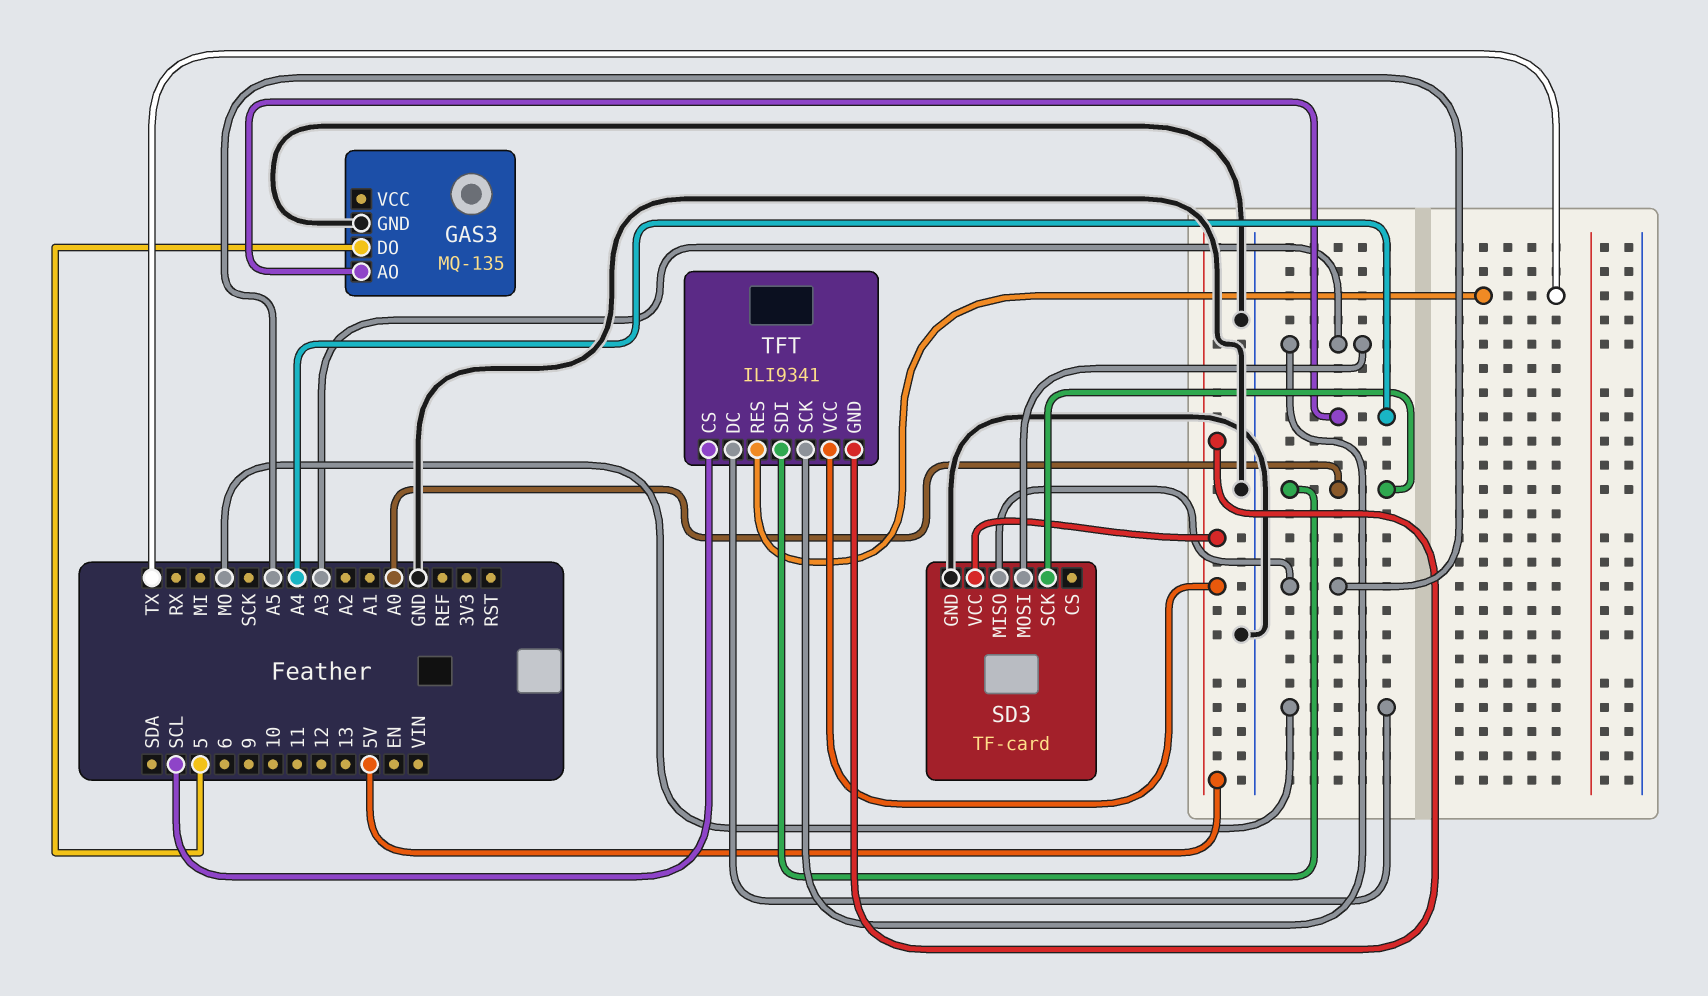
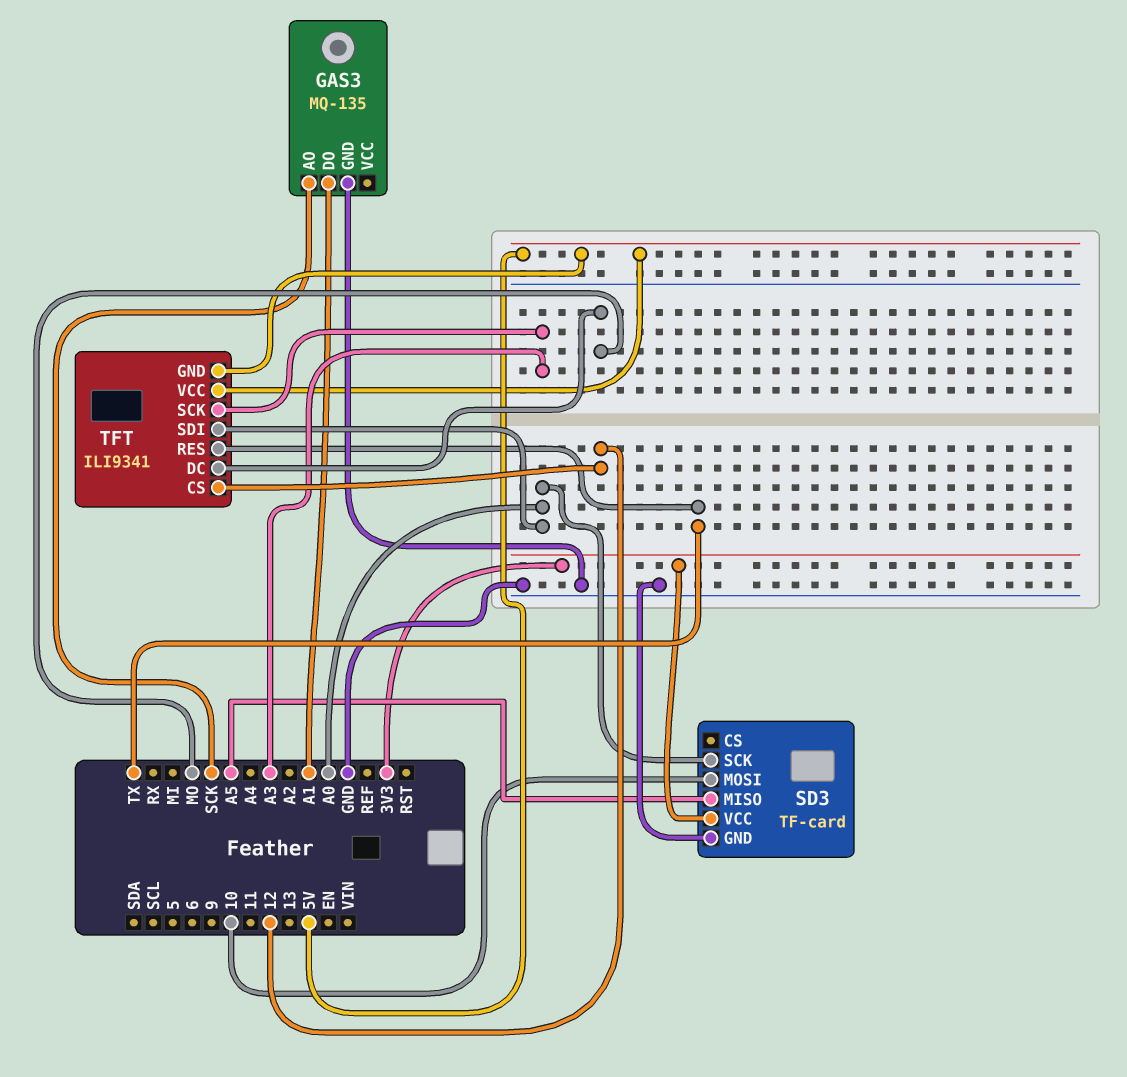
GAS3 pin AO: A4 -> SCK
GAS3 pin DO: 5 -> A1
SD3 pin MOSI: A3 -> 10
SD3 pin VCC: 5V -> 3V3
TFT pin CS: SCL -> 12

